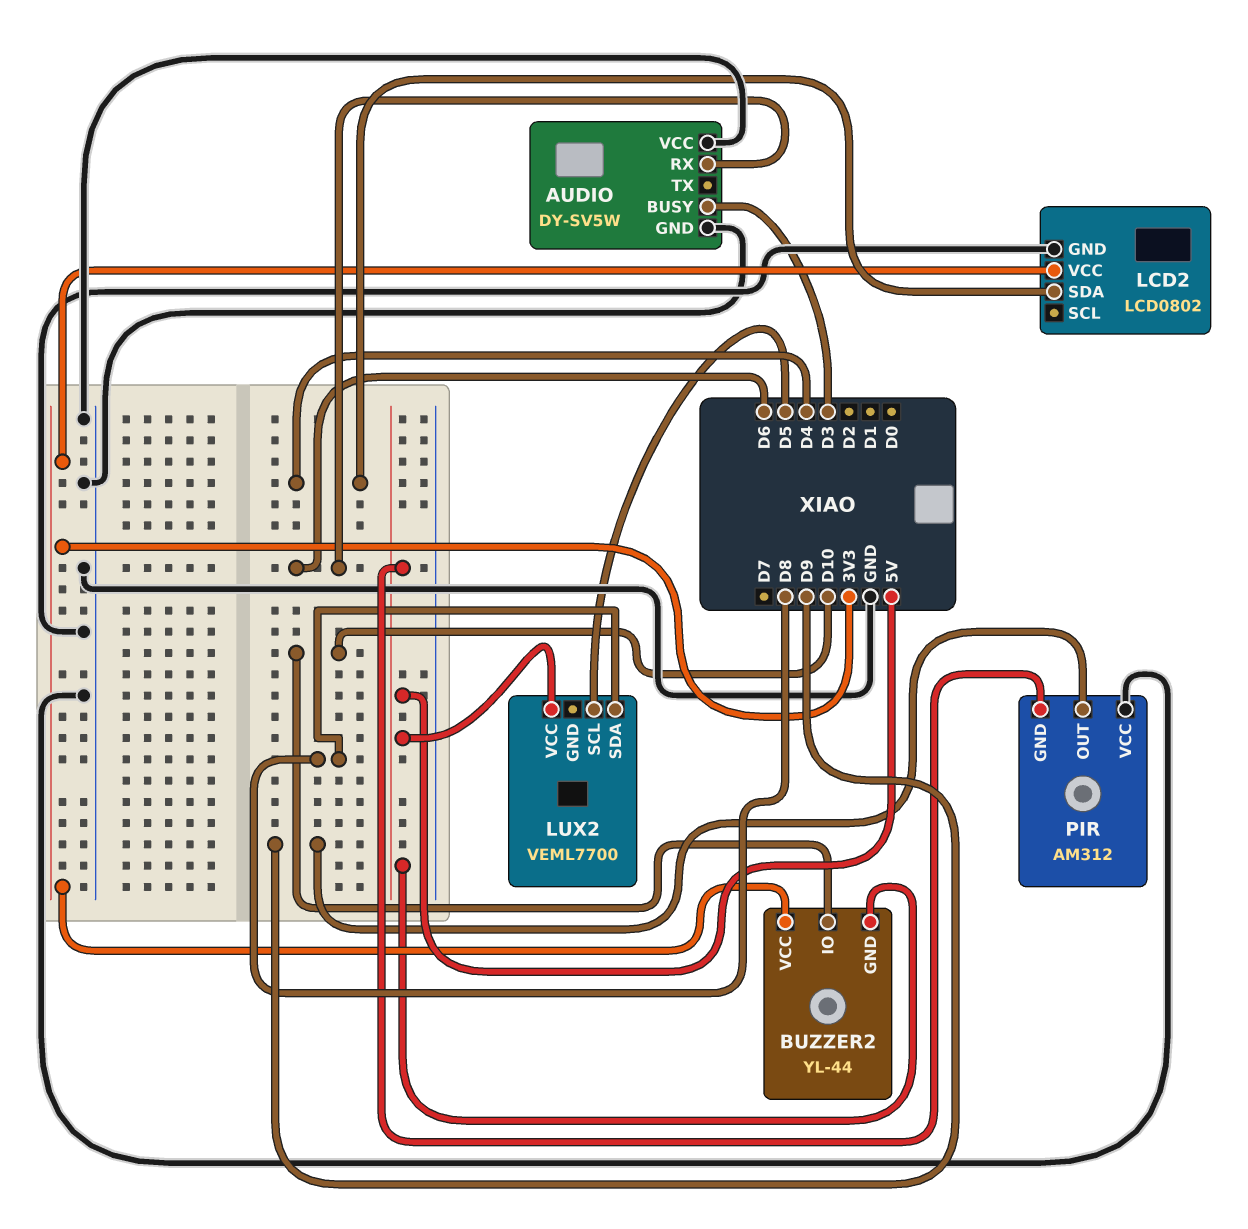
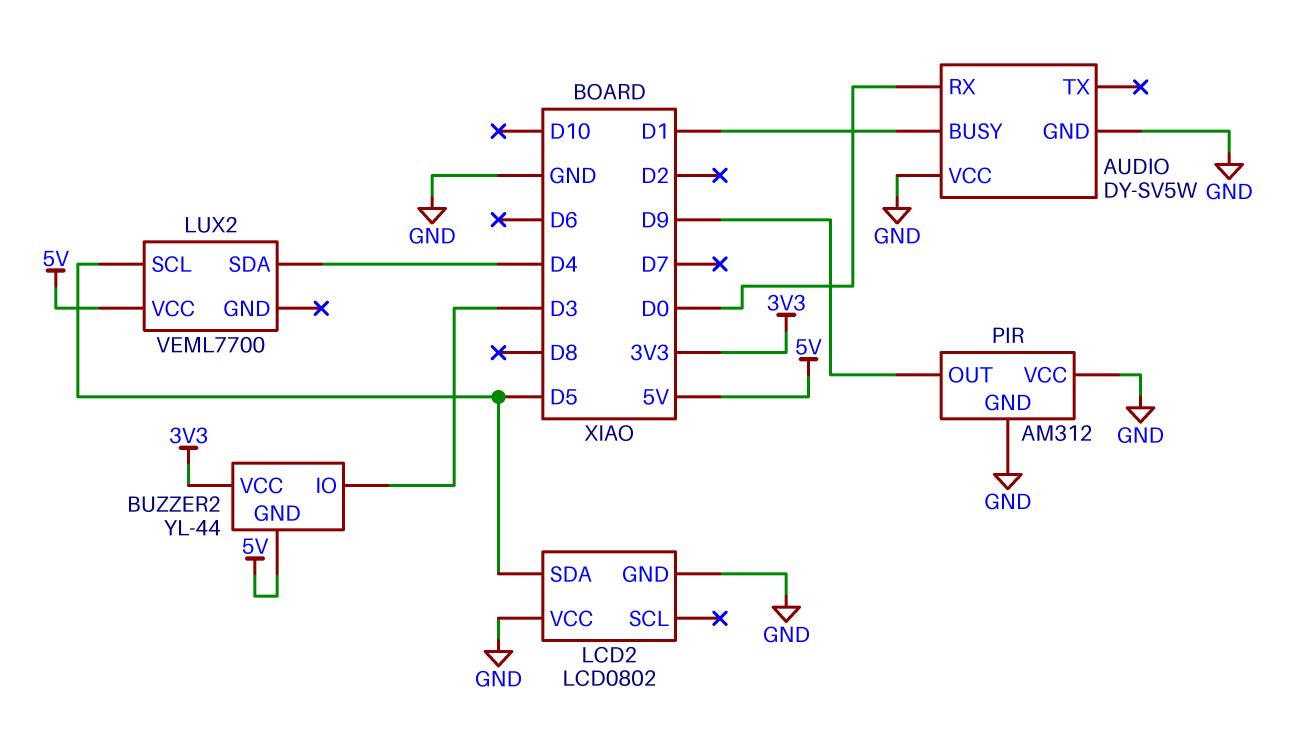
AUDIO pin BUSY: D3 -> D1
AUDIO pin RX: D6 -> D0
BUZZER2 pin IO: D10 -> D3
LCD2 pin SDA: D4 -> D5
LCD2 pin VCC: 3V3 -> GND
LUX2 pin SDA: D8 -> D4
PIR pin GND: 5V -> GND

